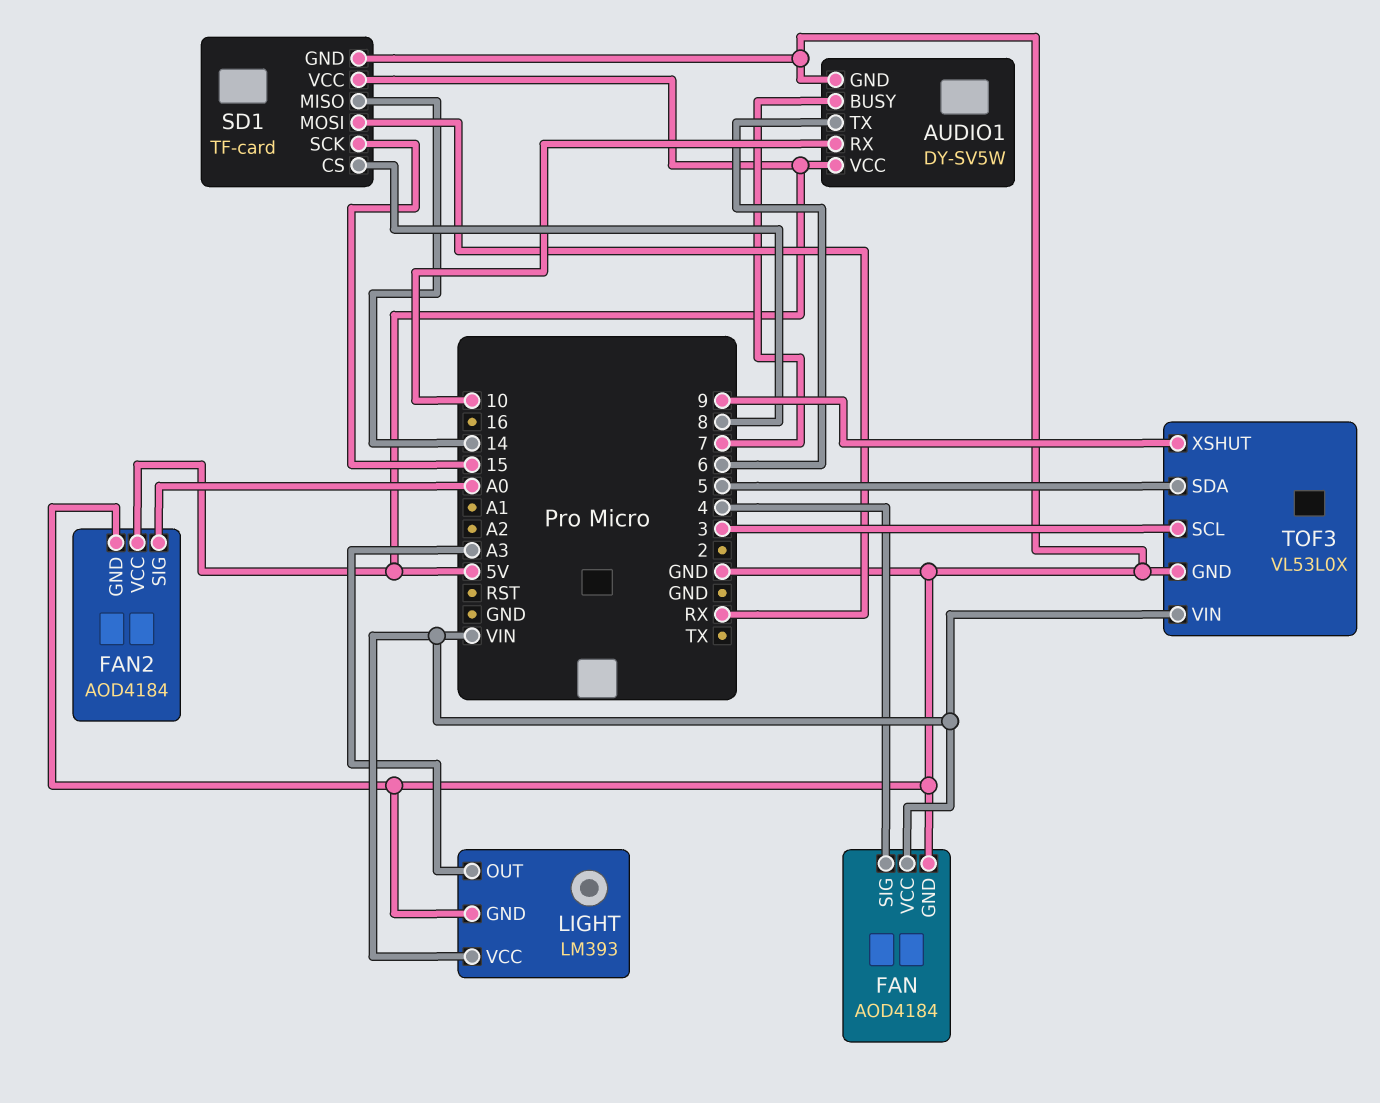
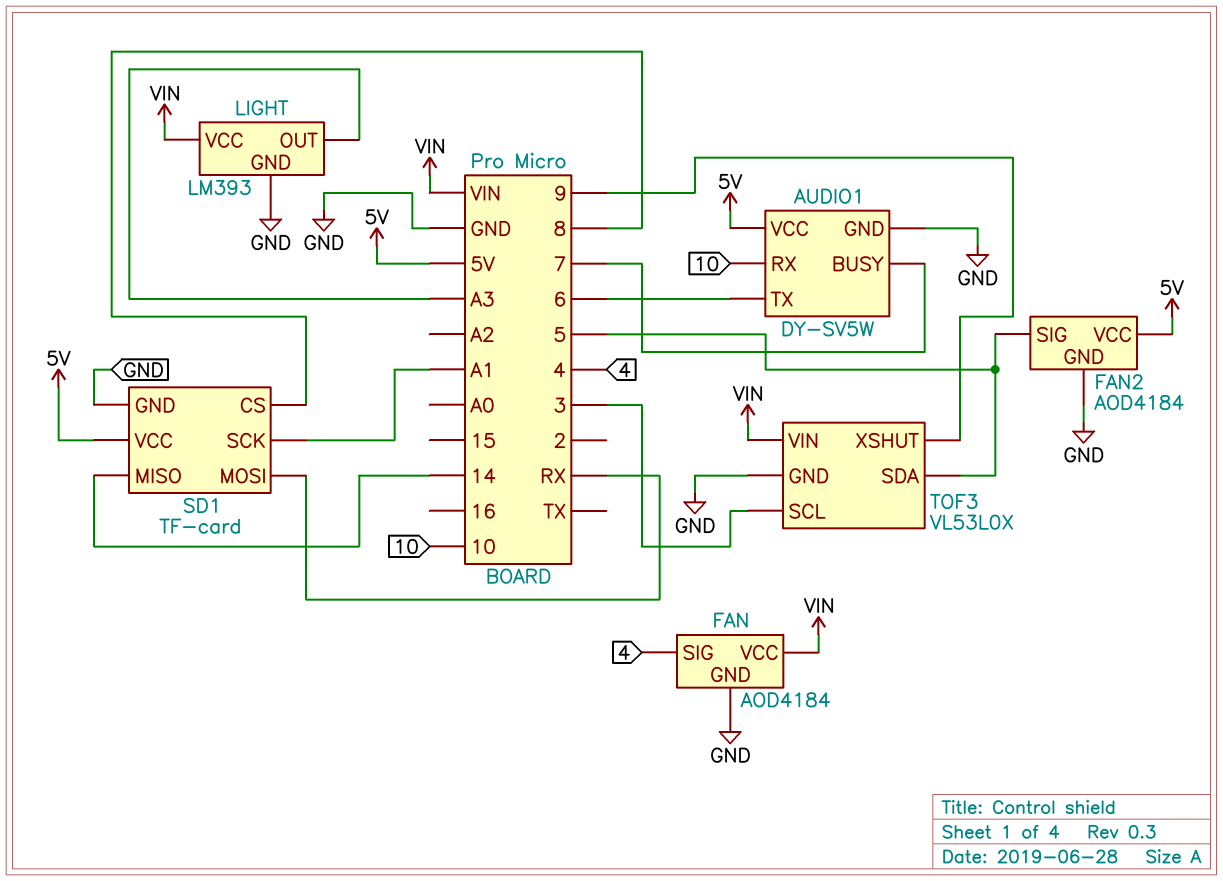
FAN2 pin SIG: A0 -> 5
SD1 pin SCK: 15 -> A1

